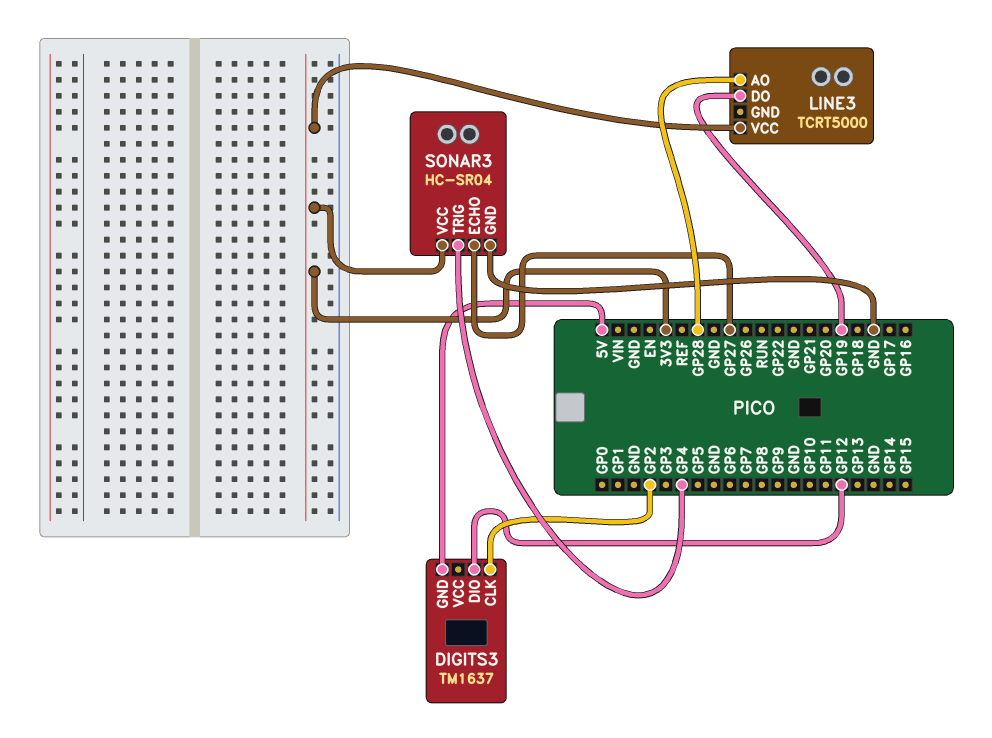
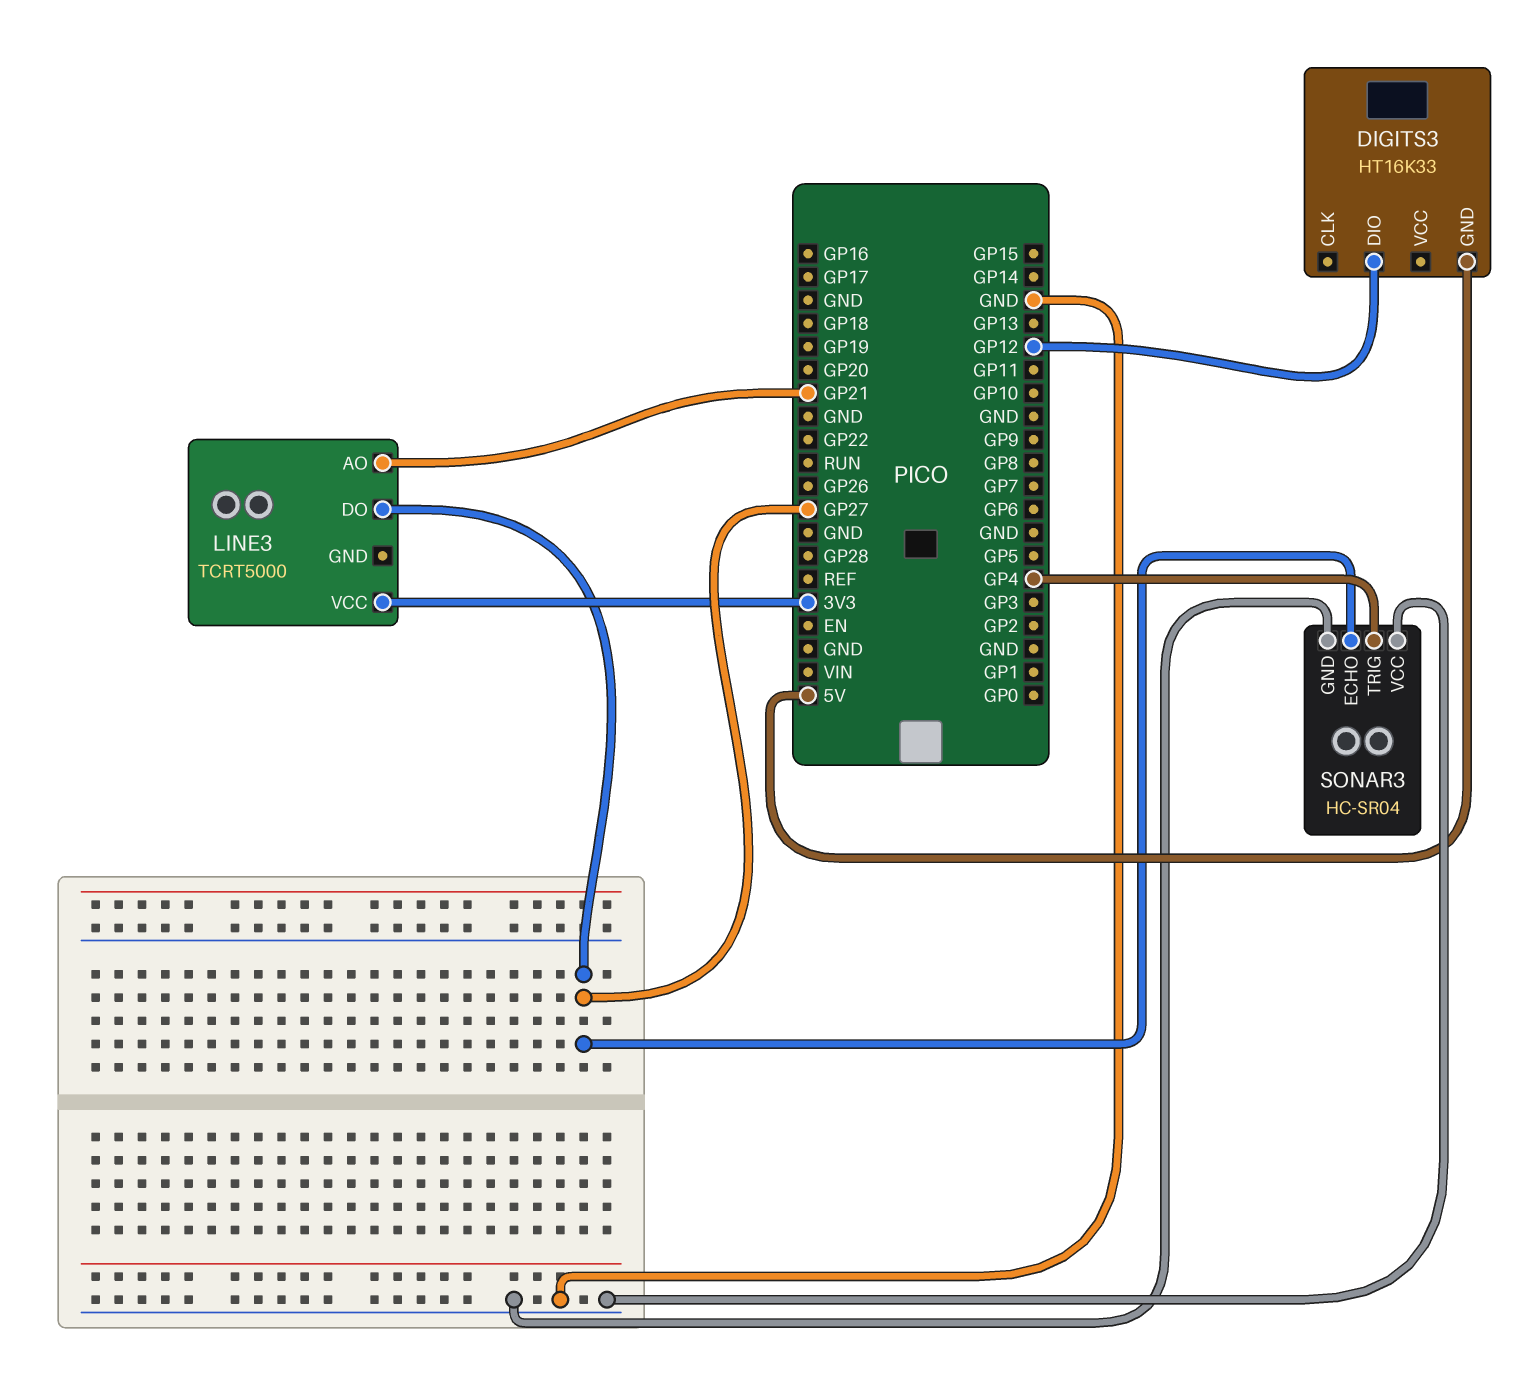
DIGITS3: TM1637 -> HT16K33
DIGITS3 pin CLK: GP2 -> none
LINE3 pin AO: GP28 -> GP21
LINE3 pin DO: GP19 -> GP27
SONAR3 pin VCC: 3V3 -> GND

